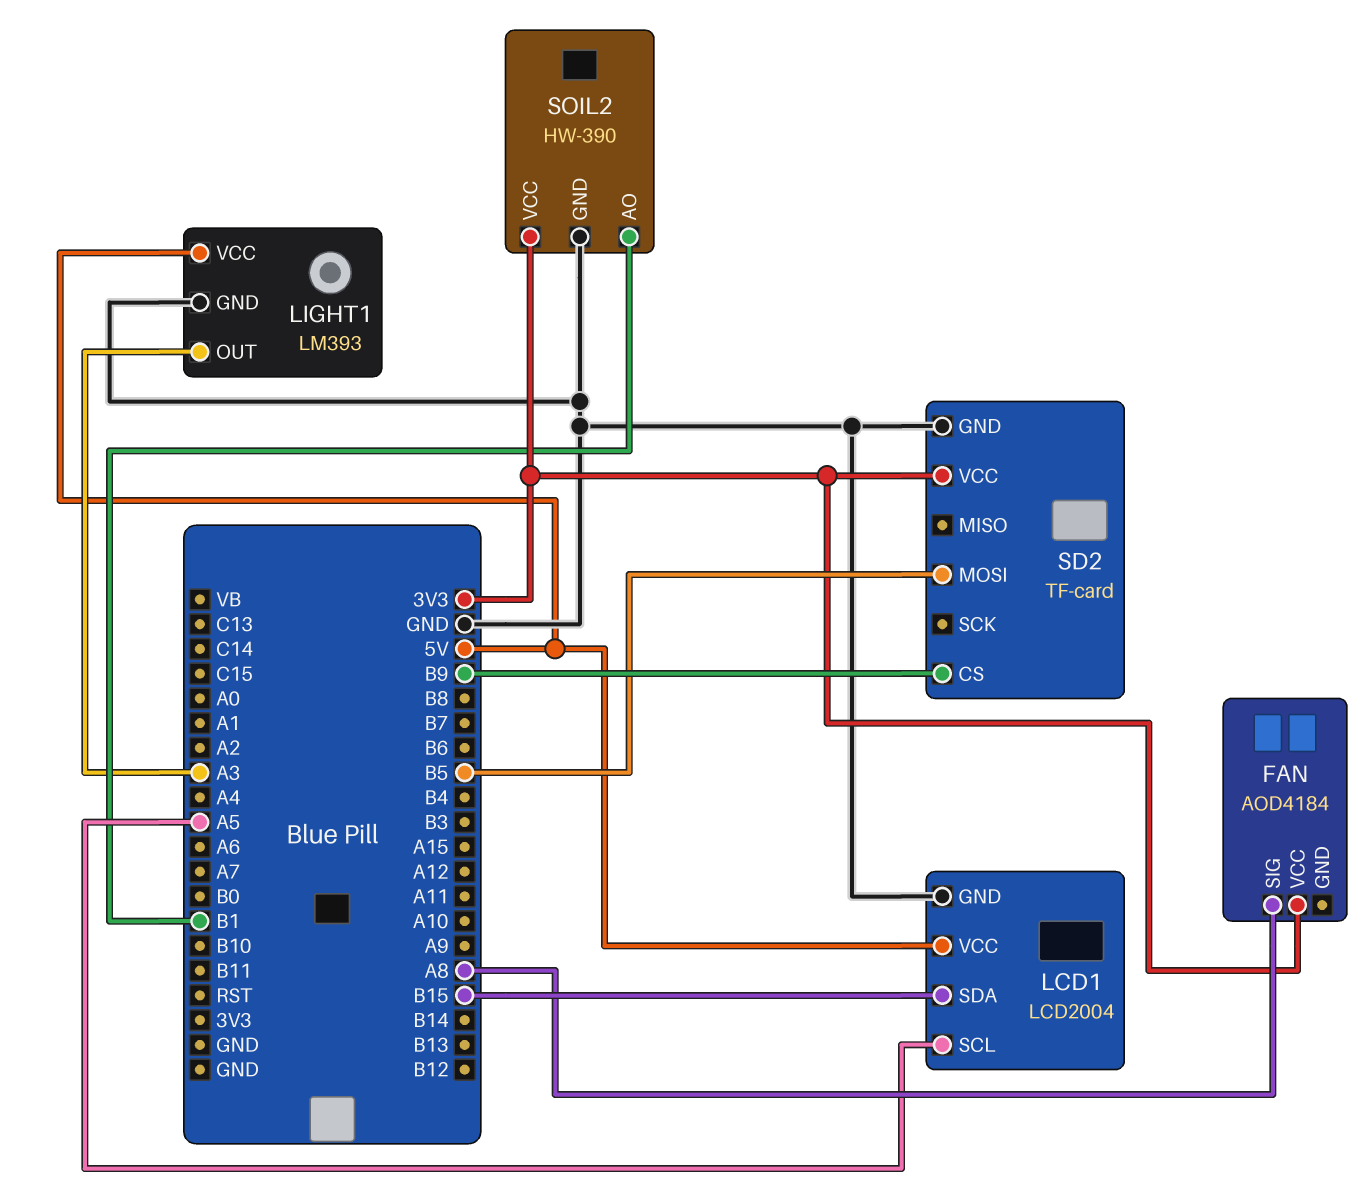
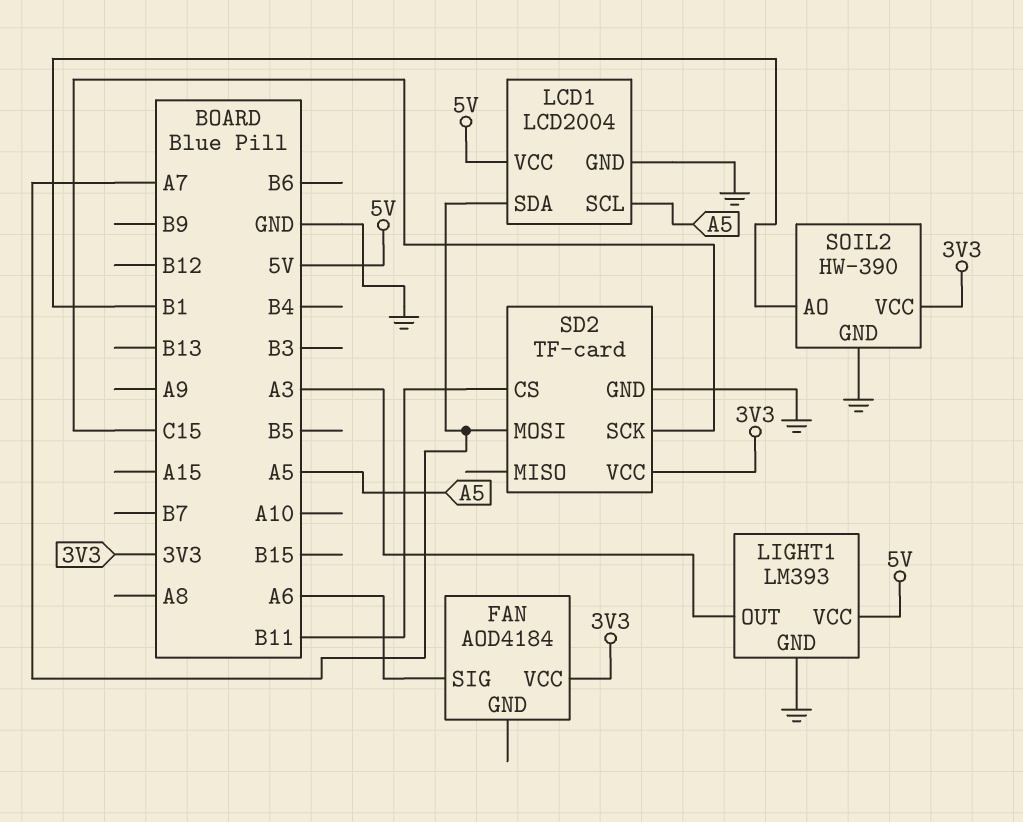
FAN pin SIG: A8 -> A6
LCD1 pin SDA: B15 -> A7
SD2 pin CS: B9 -> B11
SD2 pin MOSI: B5 -> A7
SD2 pin SCK: none -> C15

